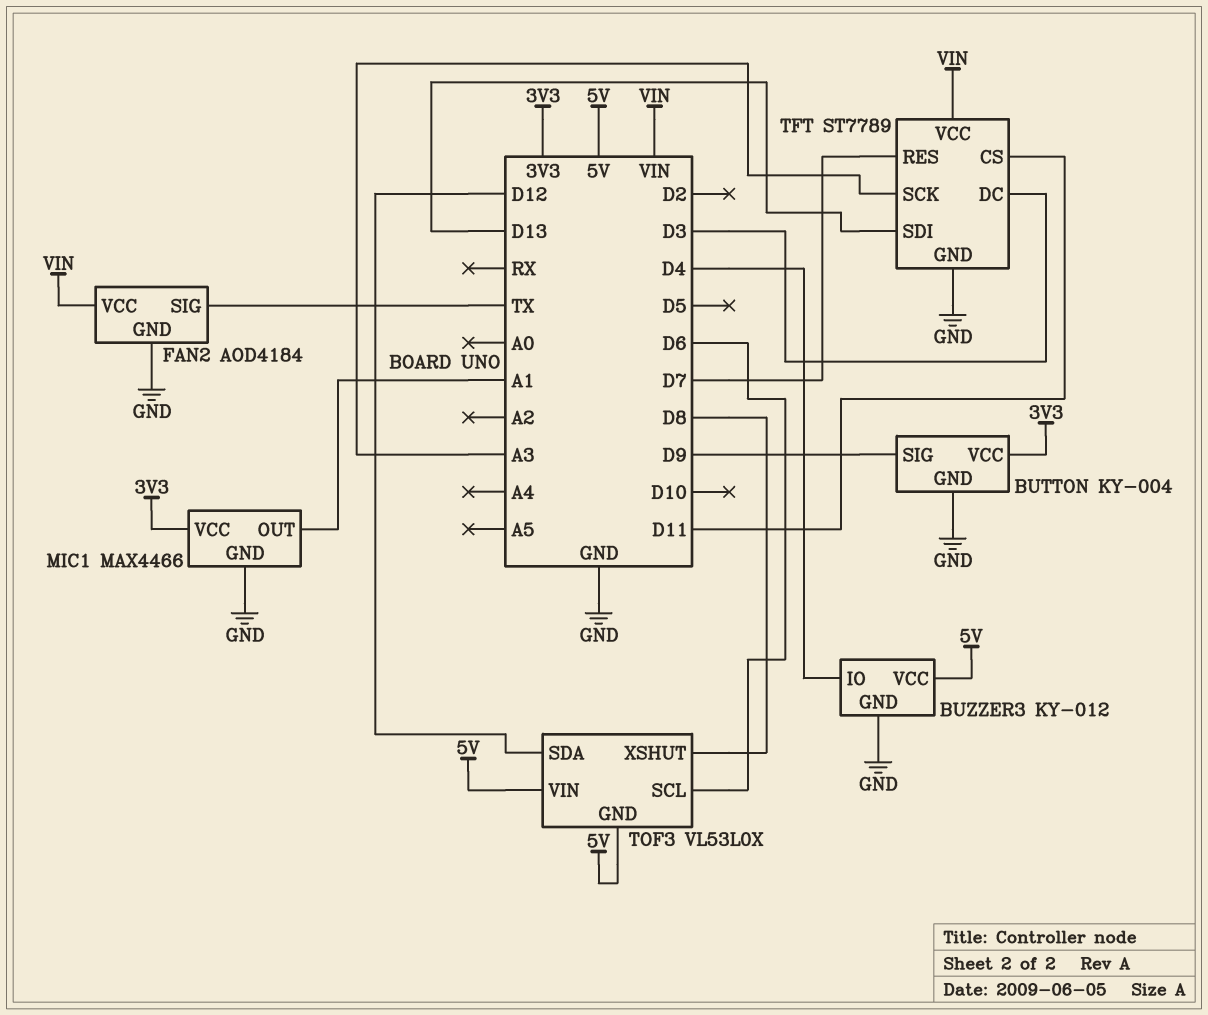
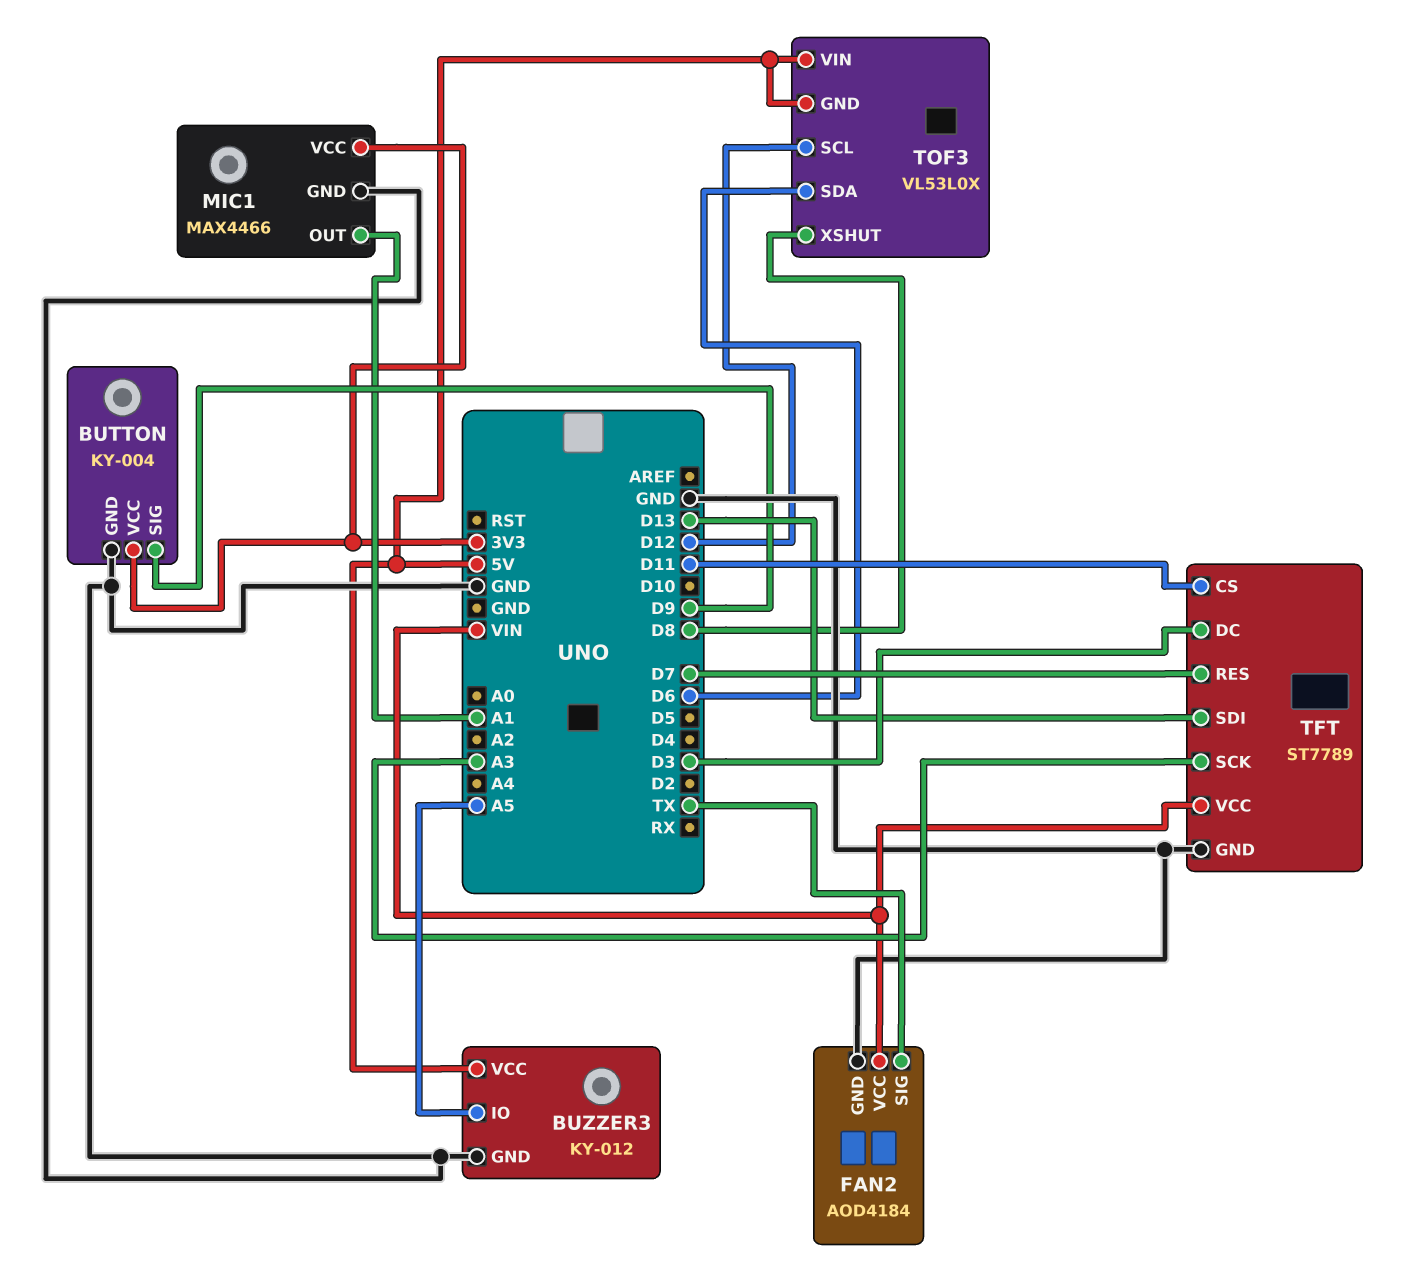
BUZZER3 pin IO: D4 -> A5
TOF3 pin SCL: D6 -> D12
TOF3 pin SDA: D12 -> D6

